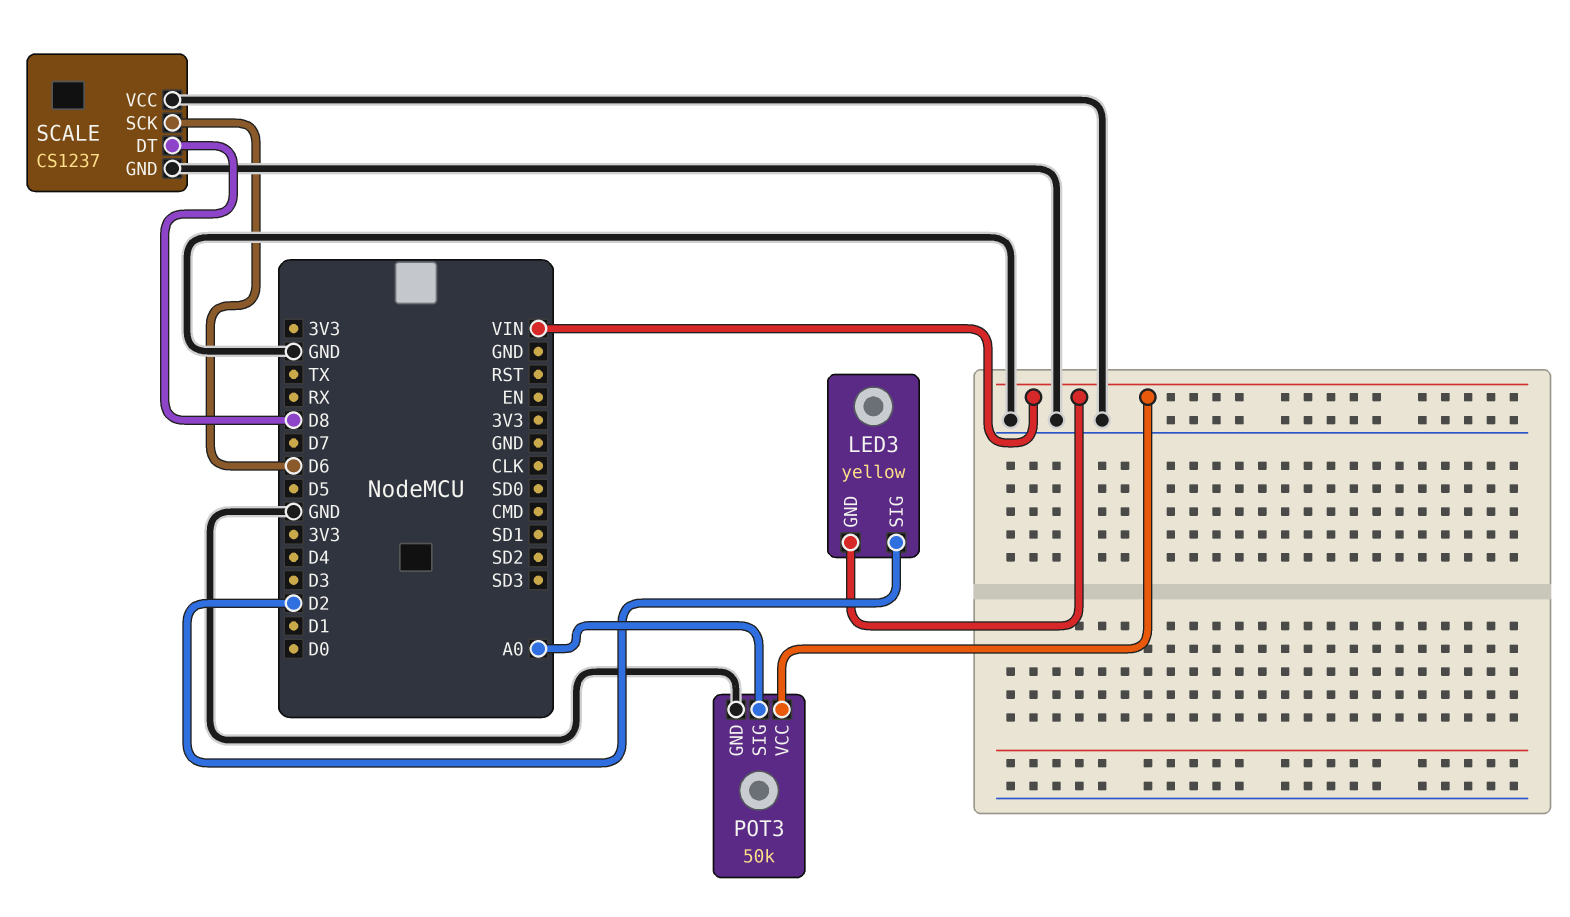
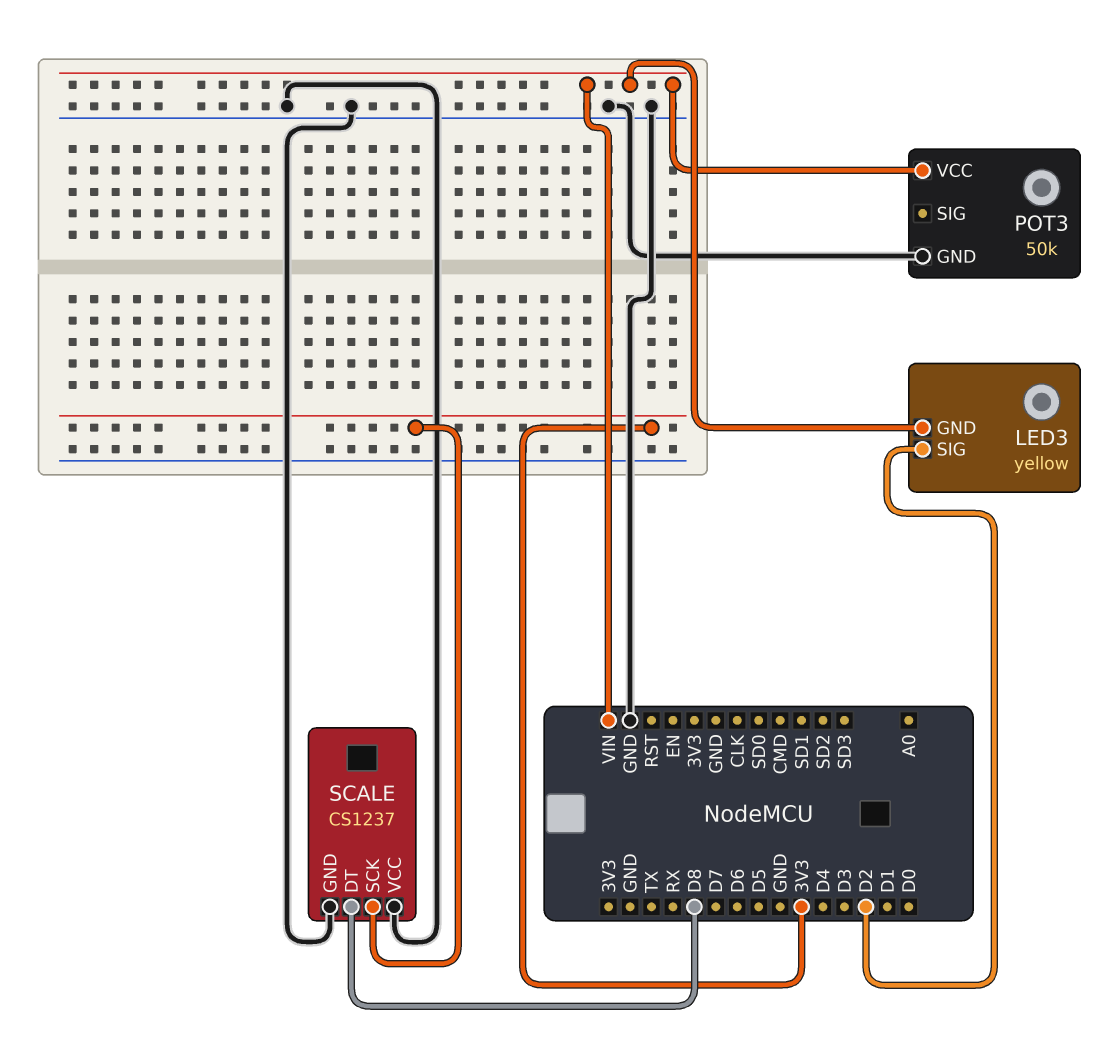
POT3 pin SIG: A0 -> none
SCALE pin SCK: D6 -> 3V3

